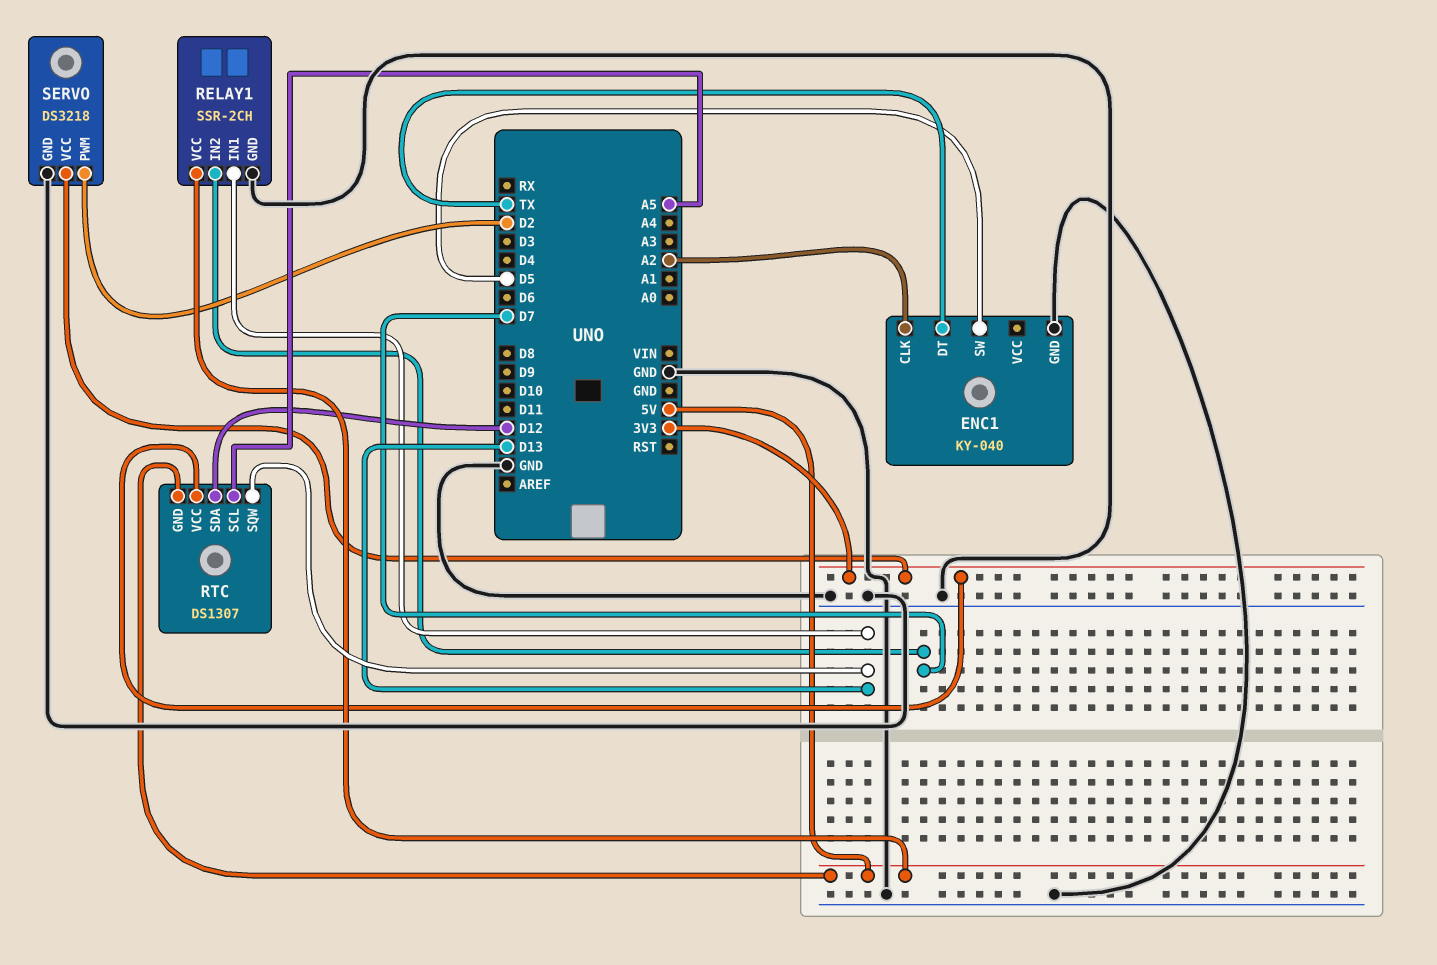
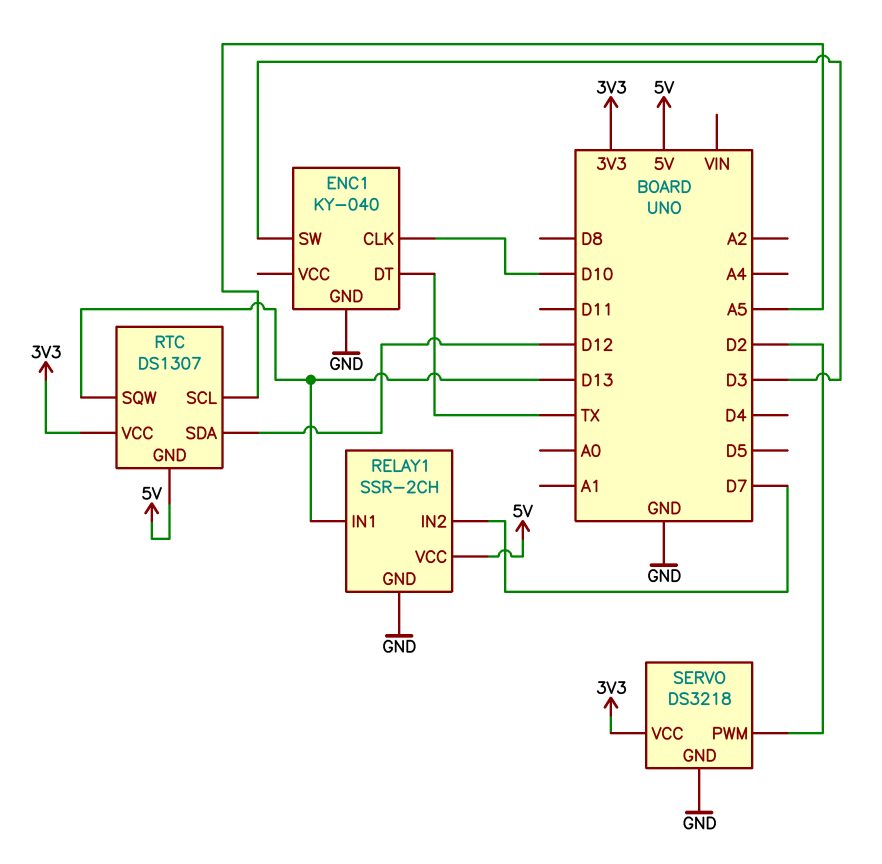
ENC1 pin CLK: A2 -> D10
ENC1 pin SW: D5 -> D3

